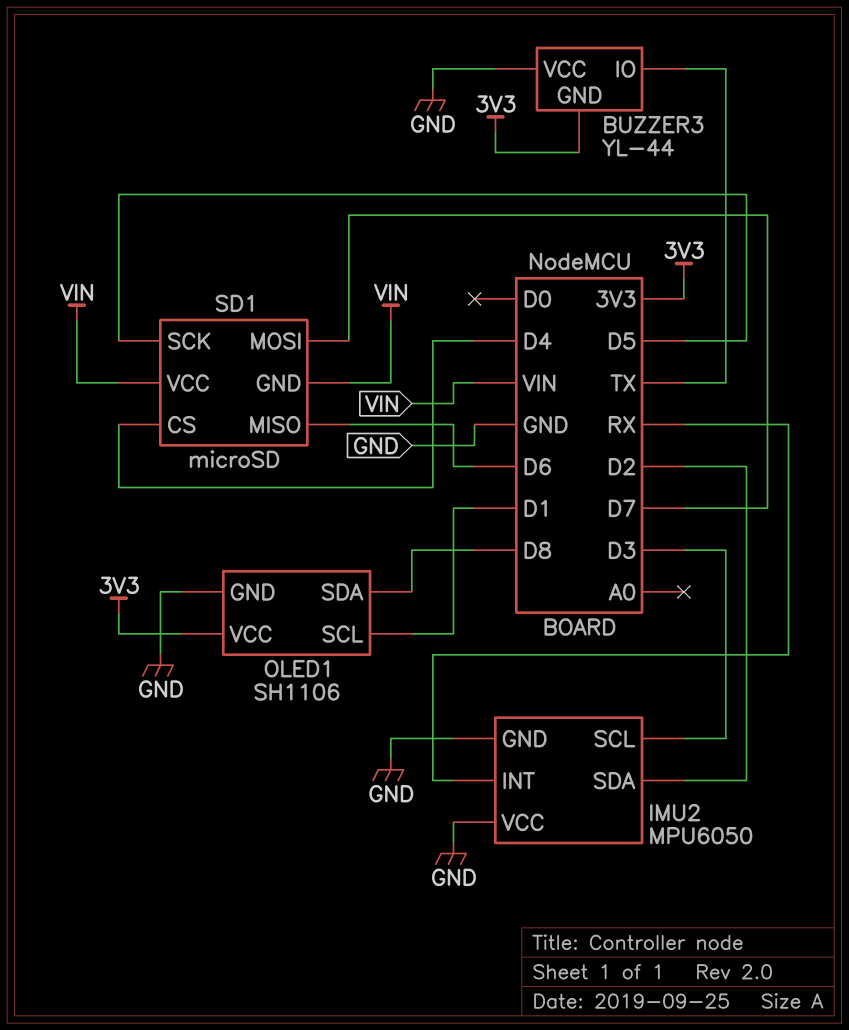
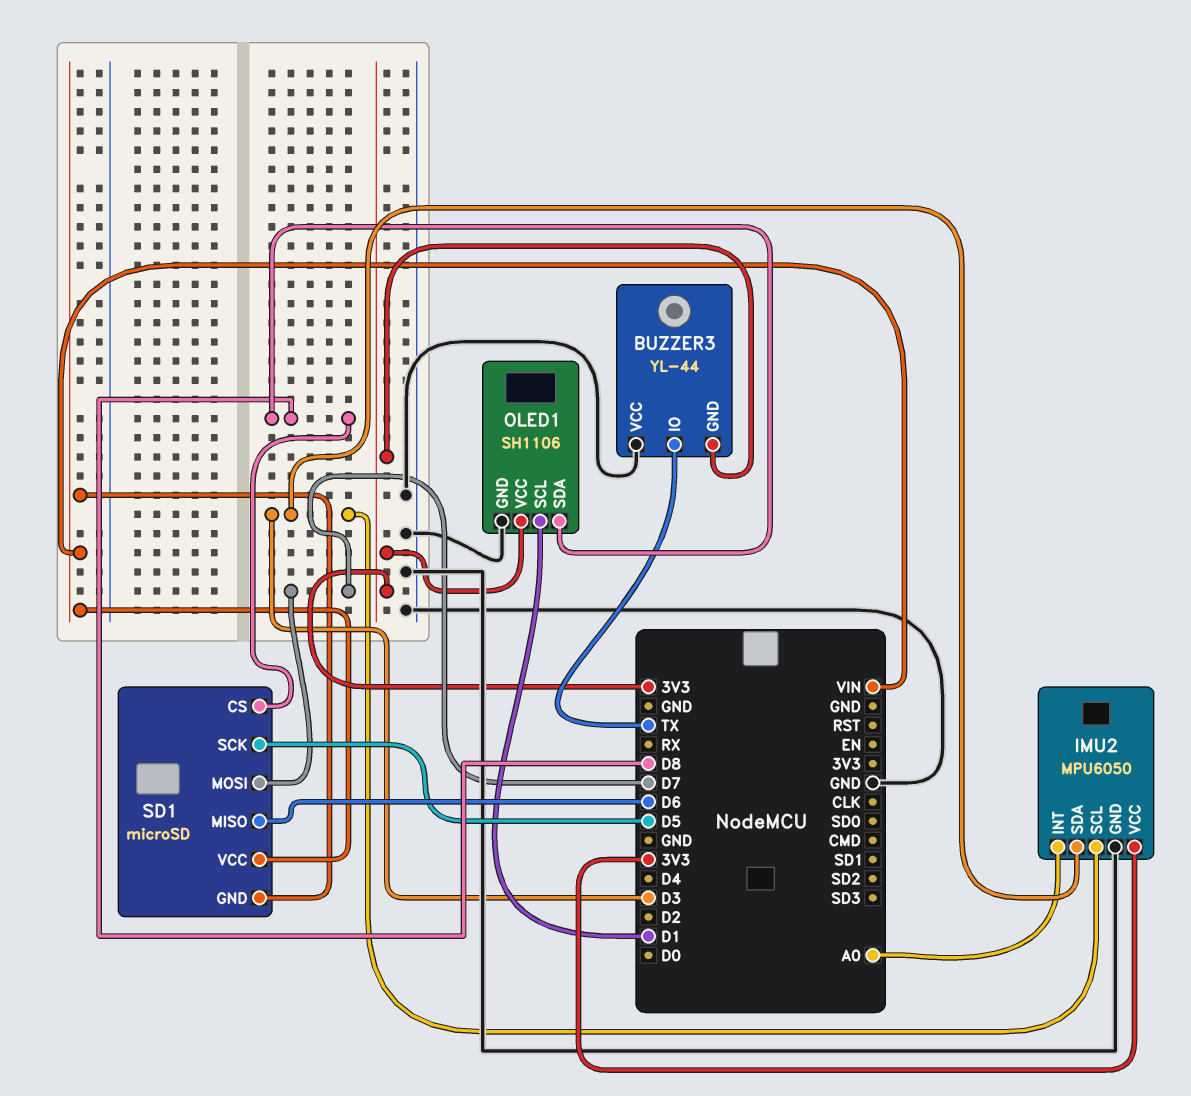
IMU2 pin INT: RX -> A0
IMU2 pin SDA: D2 -> D3
IMU2 pin VCC: GND -> 3V3
SD1 pin CS: D4 -> D8

